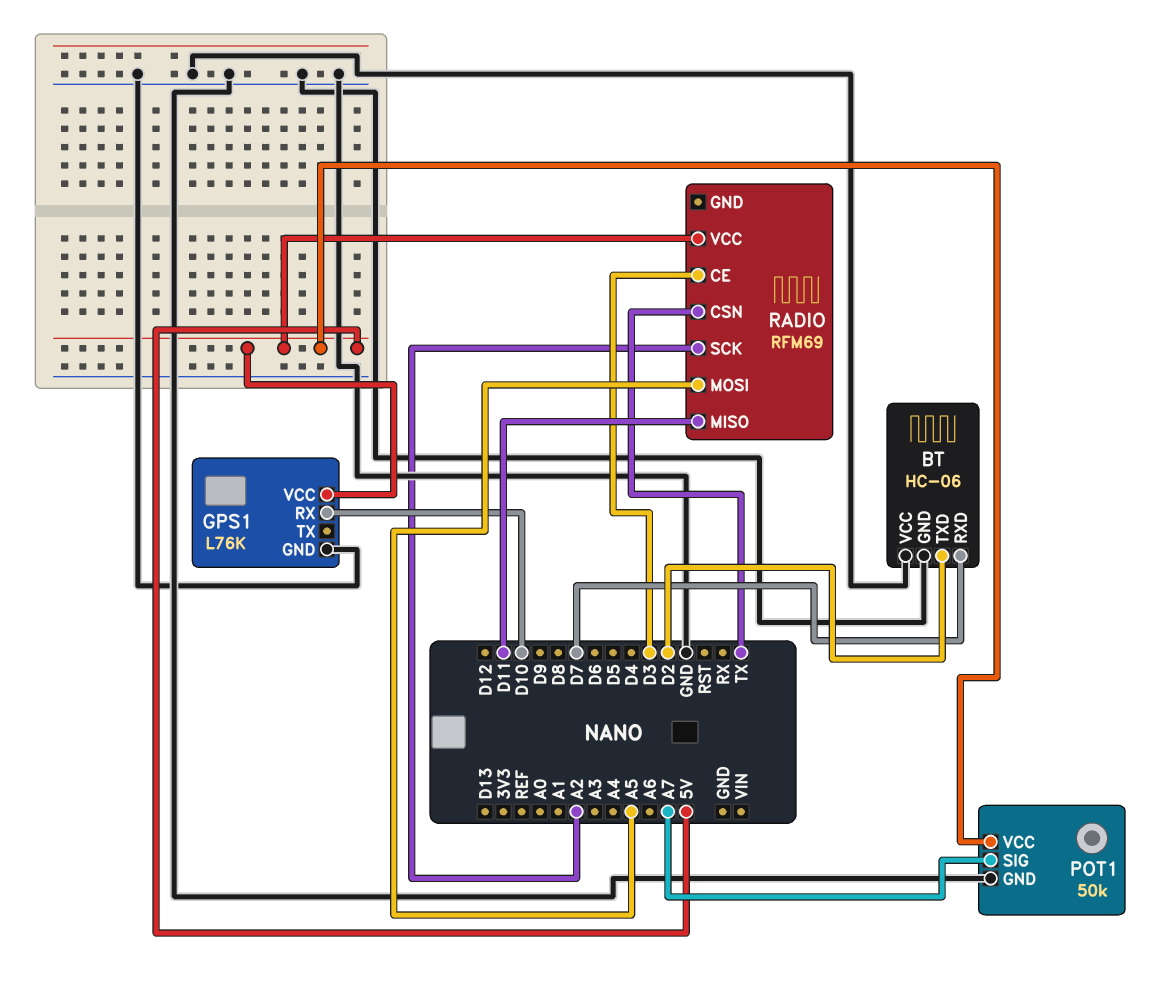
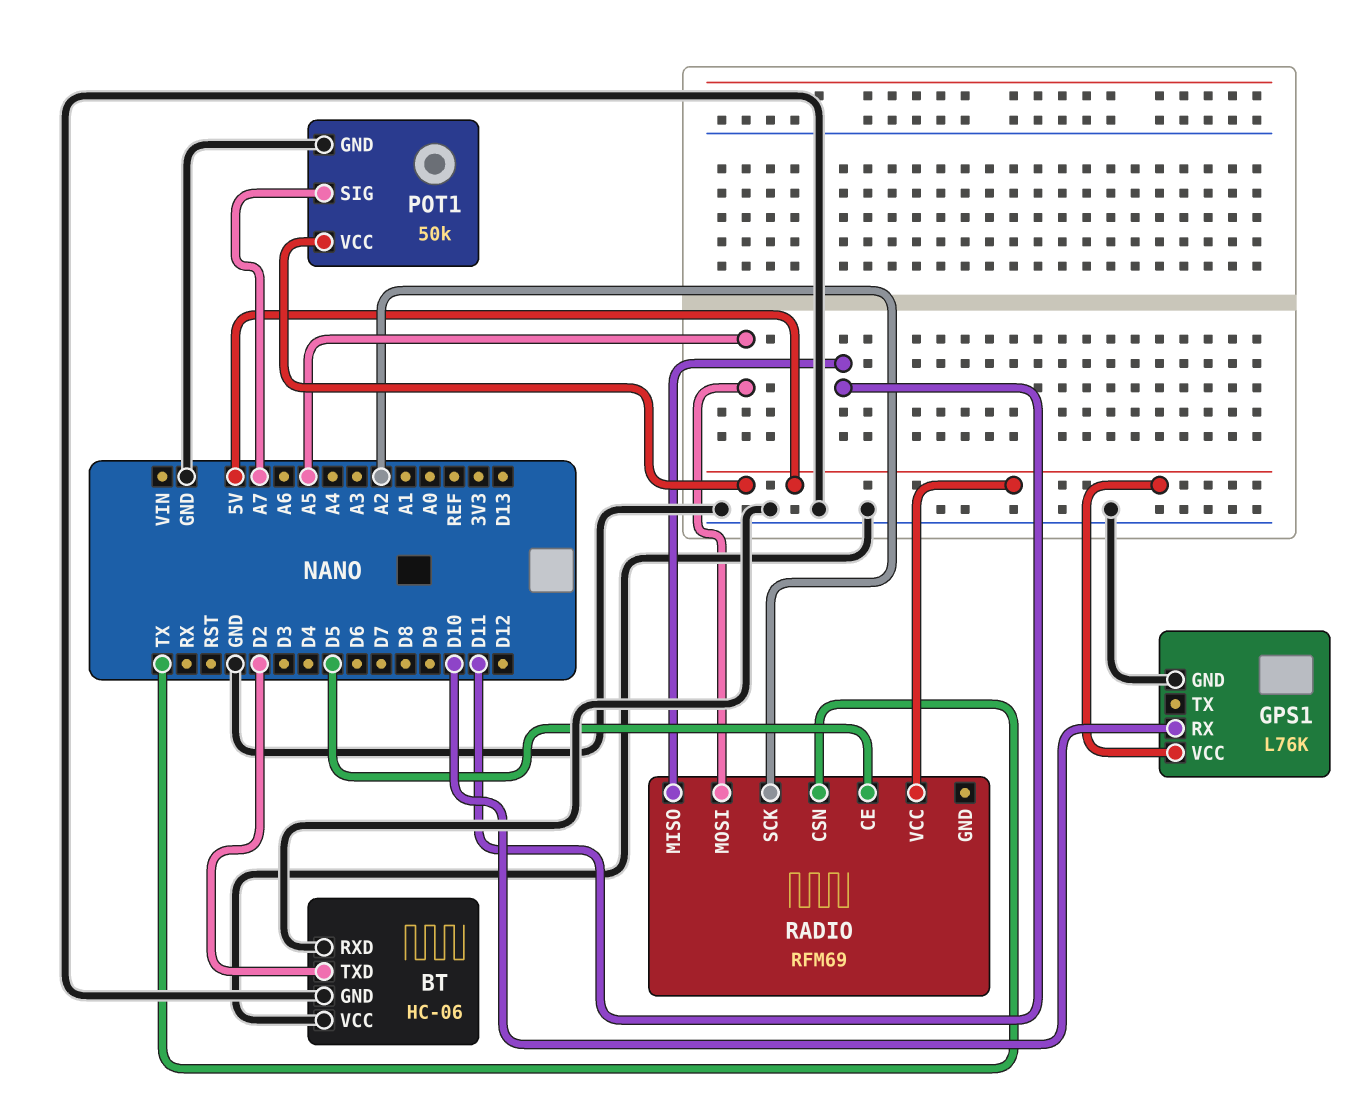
BT pin RXD: D7 -> GND
RADIO pin CE: D3 -> D5

